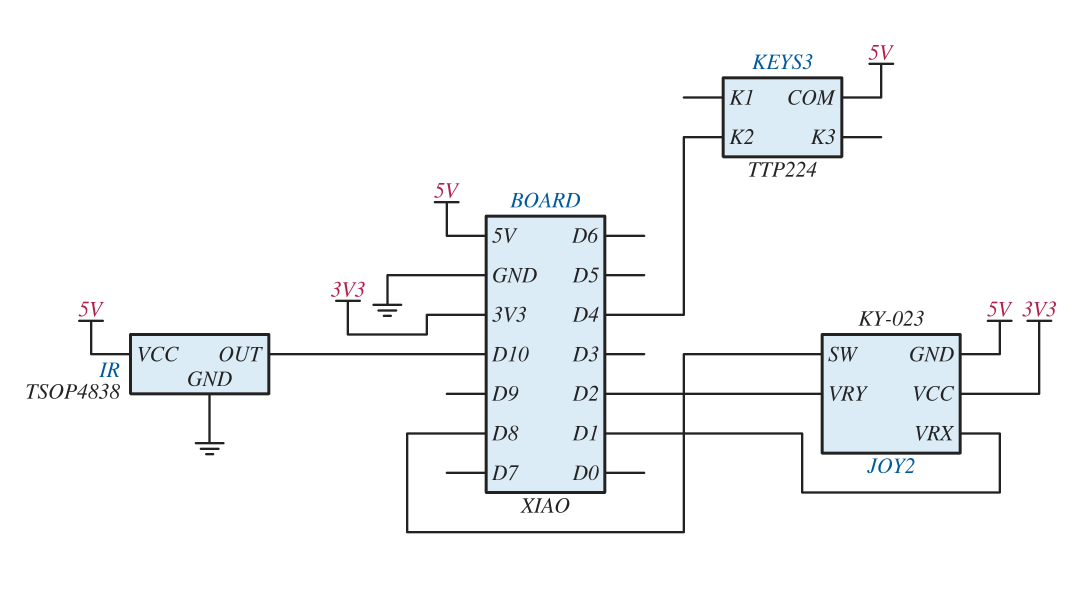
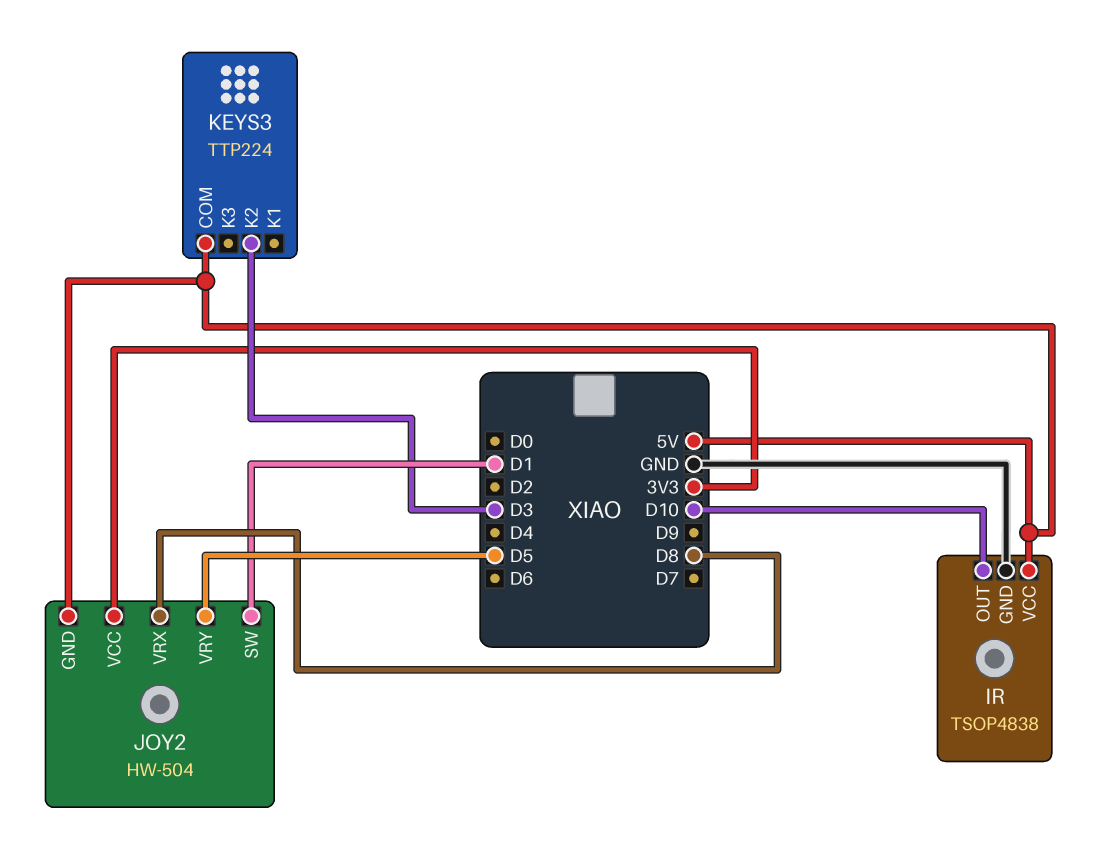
JOY2: KY-023 -> HW-504
JOY2 pin SW: D8 -> D1
JOY2 pin VRX: D1 -> D8
JOY2 pin VRY: D2 -> D5
KEYS3 pin K2: D4 -> D3

